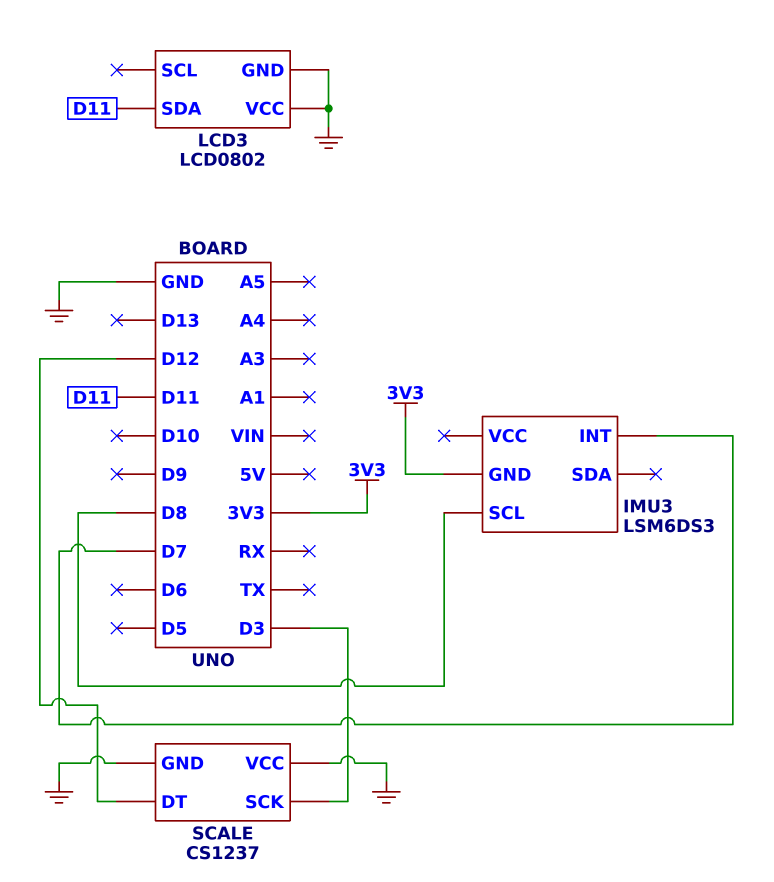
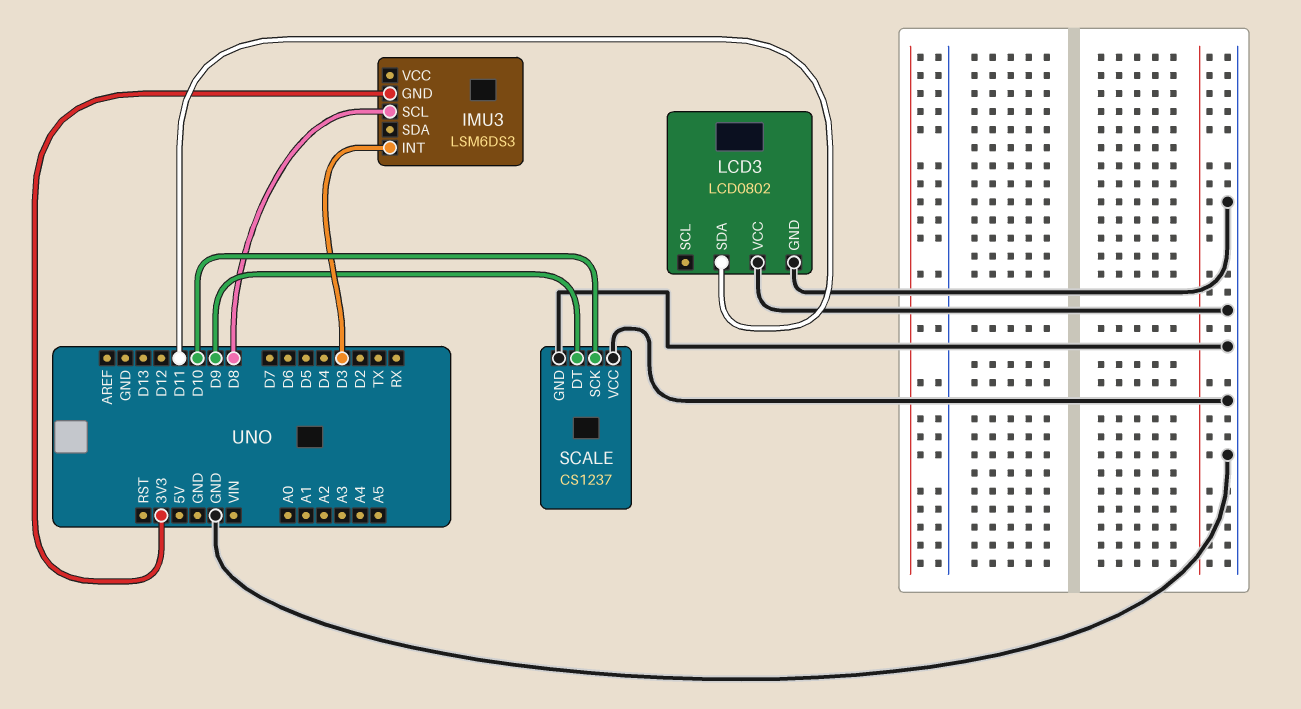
IMU3 pin INT: D7 -> D3
SCALE pin DT: D12 -> D9
SCALE pin SCK: D3 -> D10

